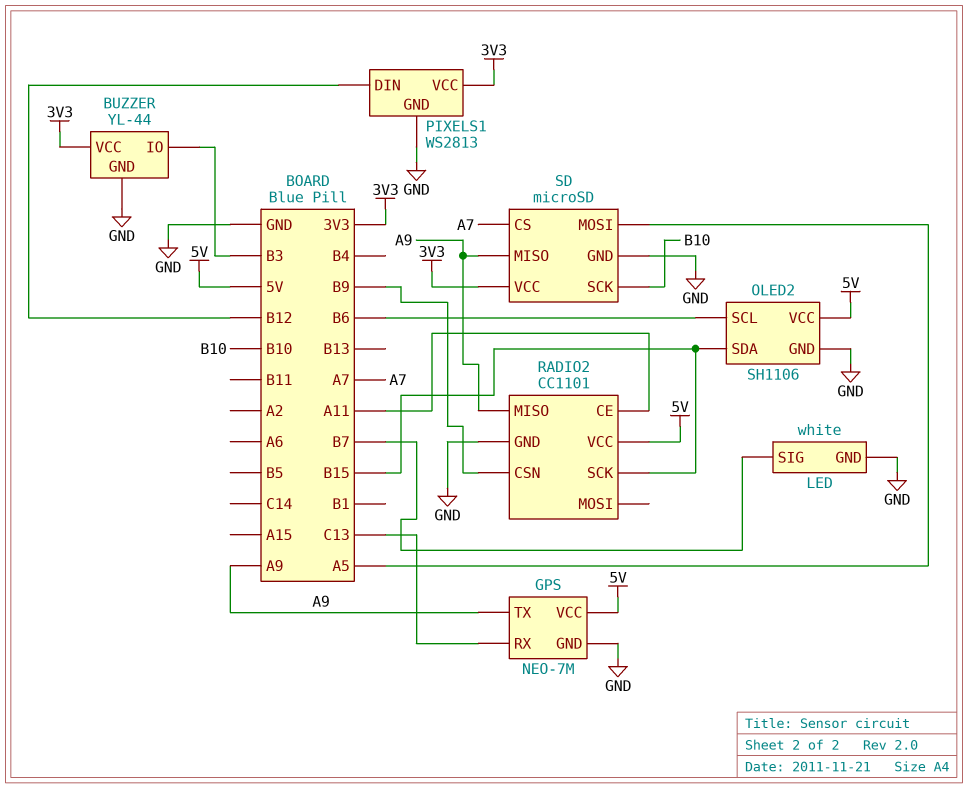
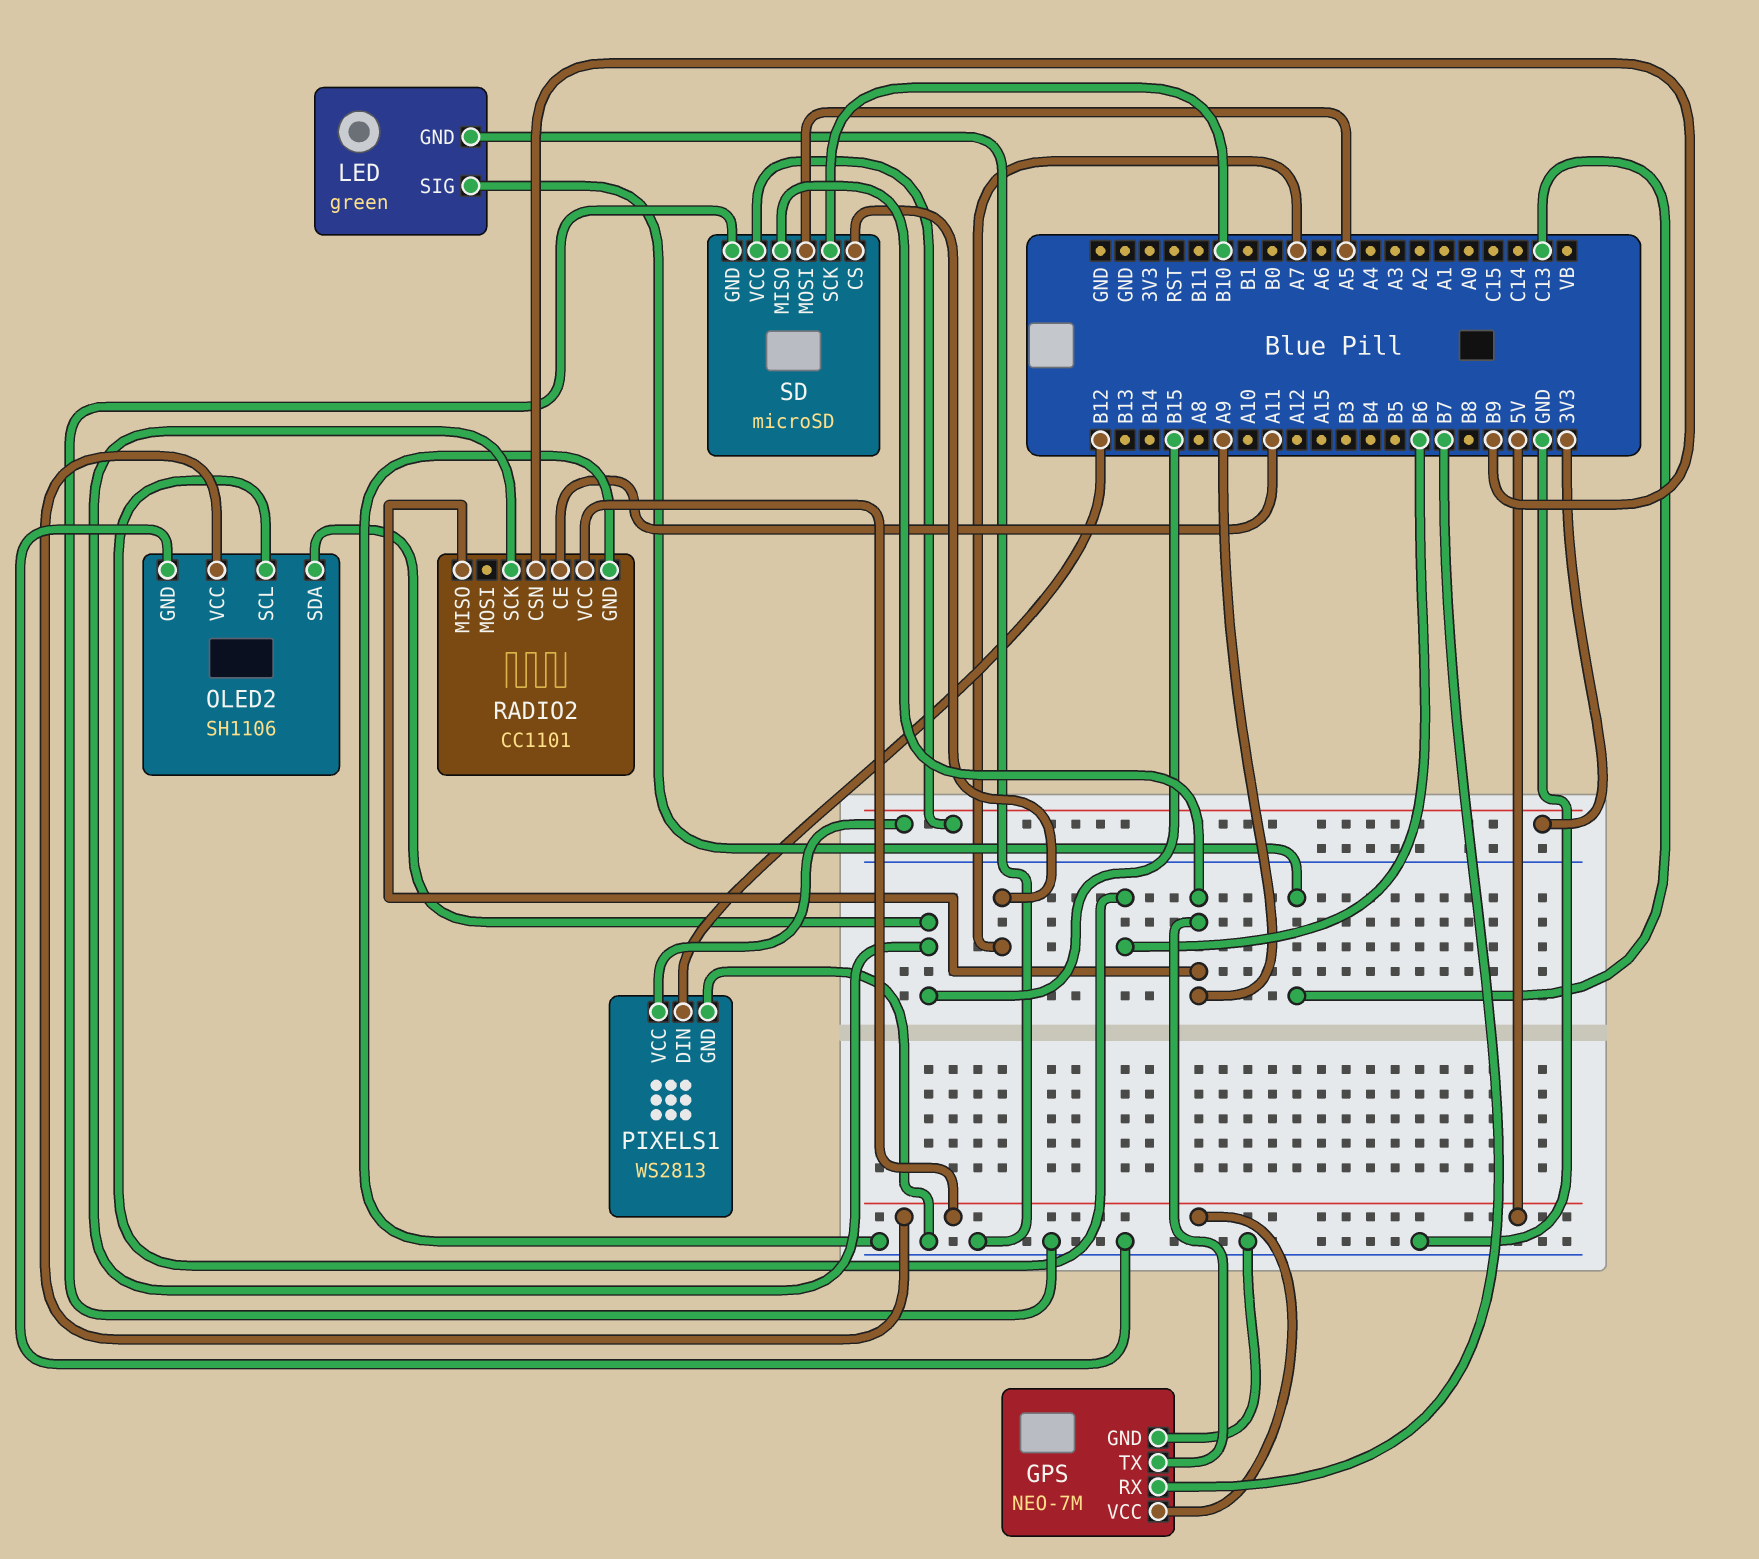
BUZZER: YL-44 -> none
BUZZER pin GND: GND -> none
BUZZER pin IO: B3 -> none
BUZZER pin VCC: 3V3 -> none
GPS pin RX: C13 -> B7
LED: white -> green
LED pin SIG: B7 -> C13

